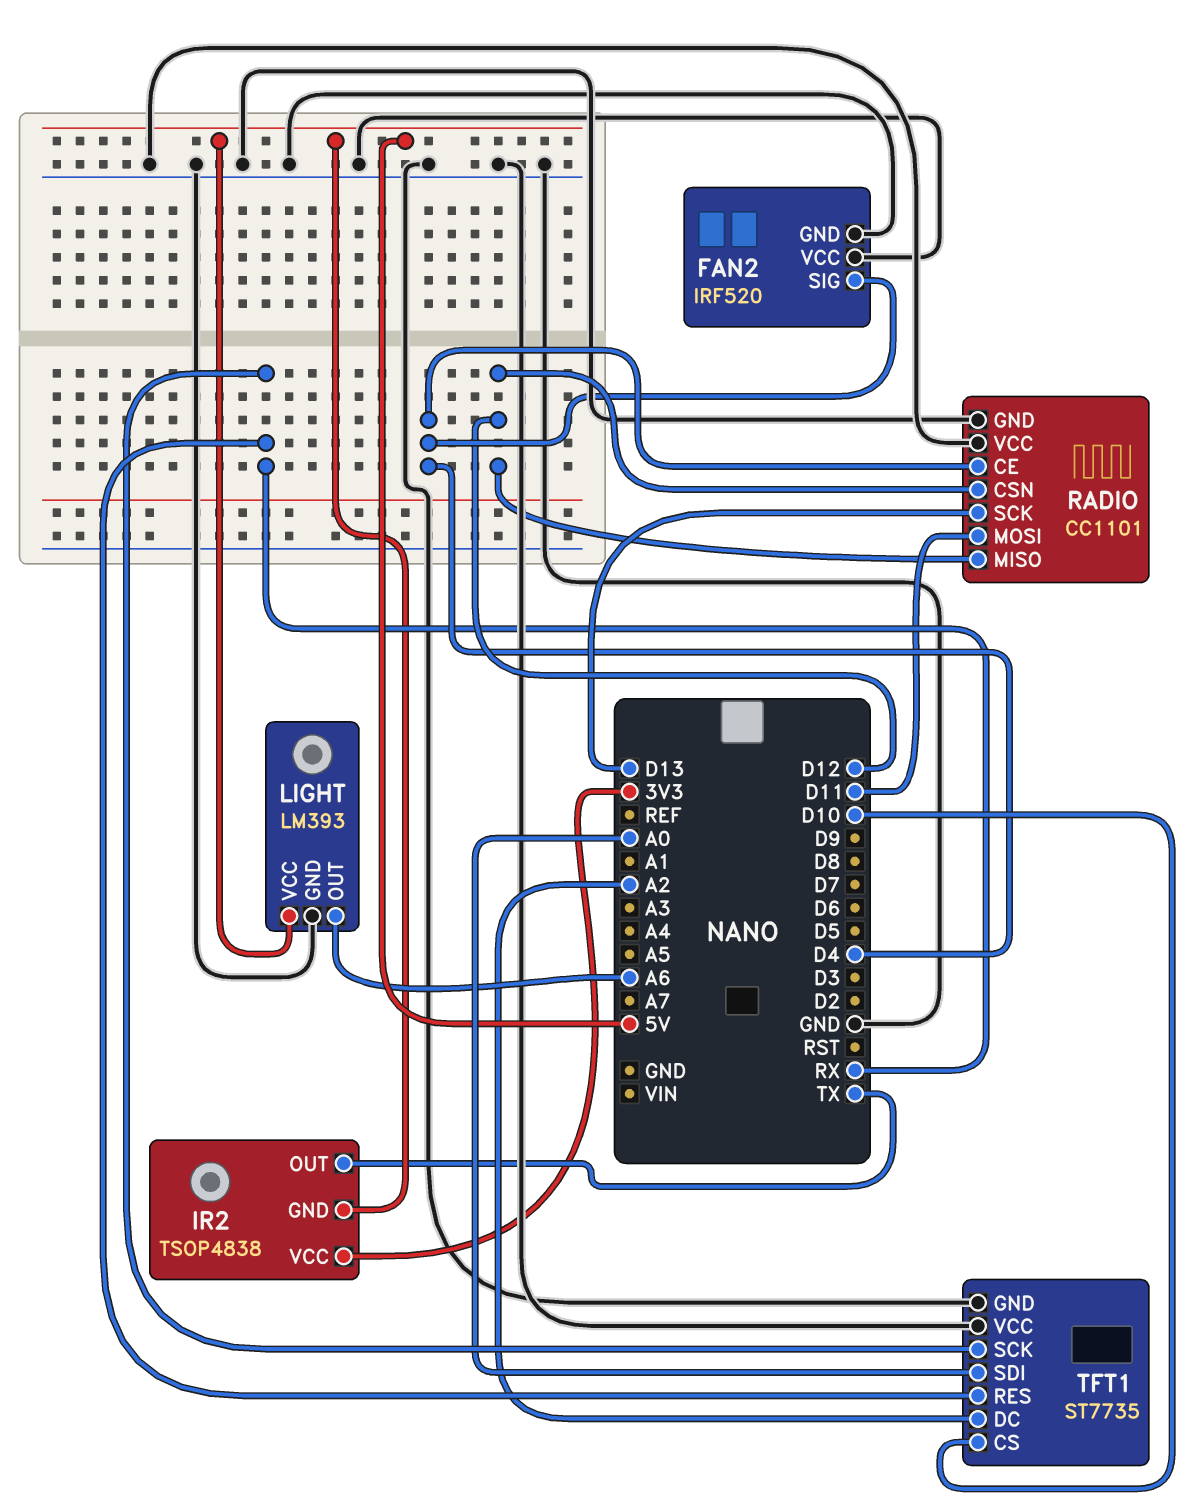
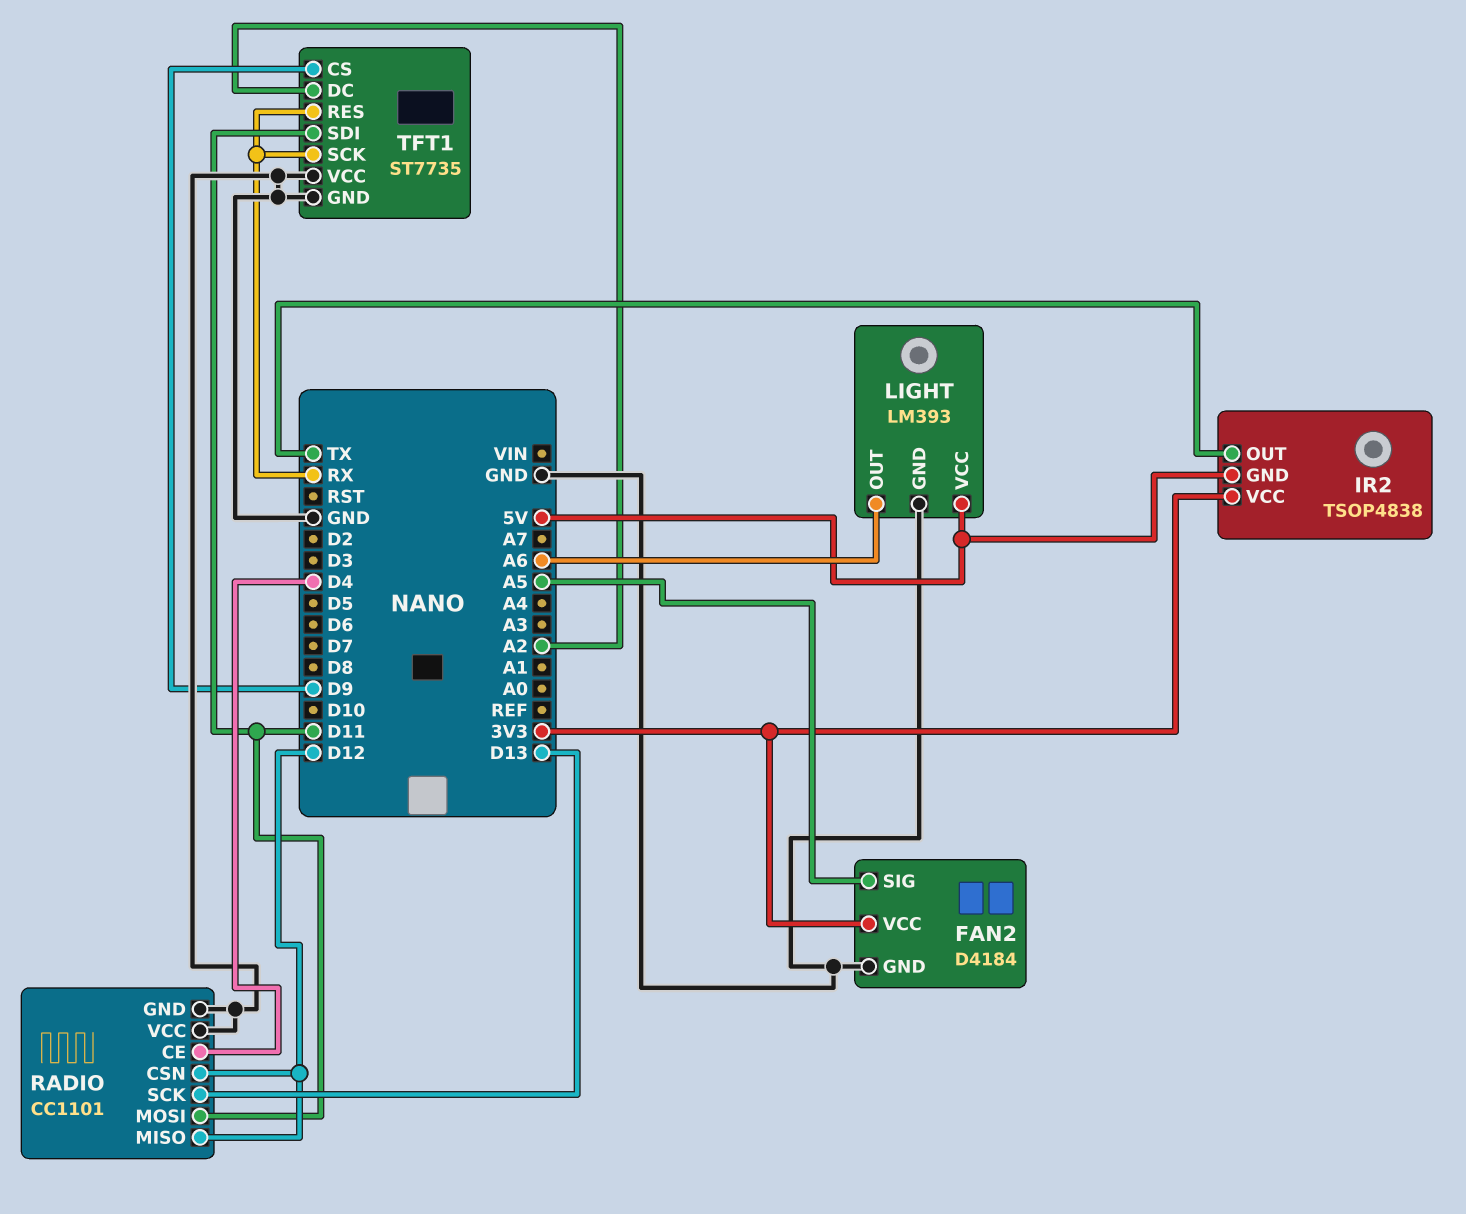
FAN2: IRF520 -> D4184
FAN2 pin SIG: D4 -> A5
FAN2 pin VCC: GND -> 3V3
TFT1 pin CS: D10 -> D9
TFT1 pin SDI: A0 -> D11

